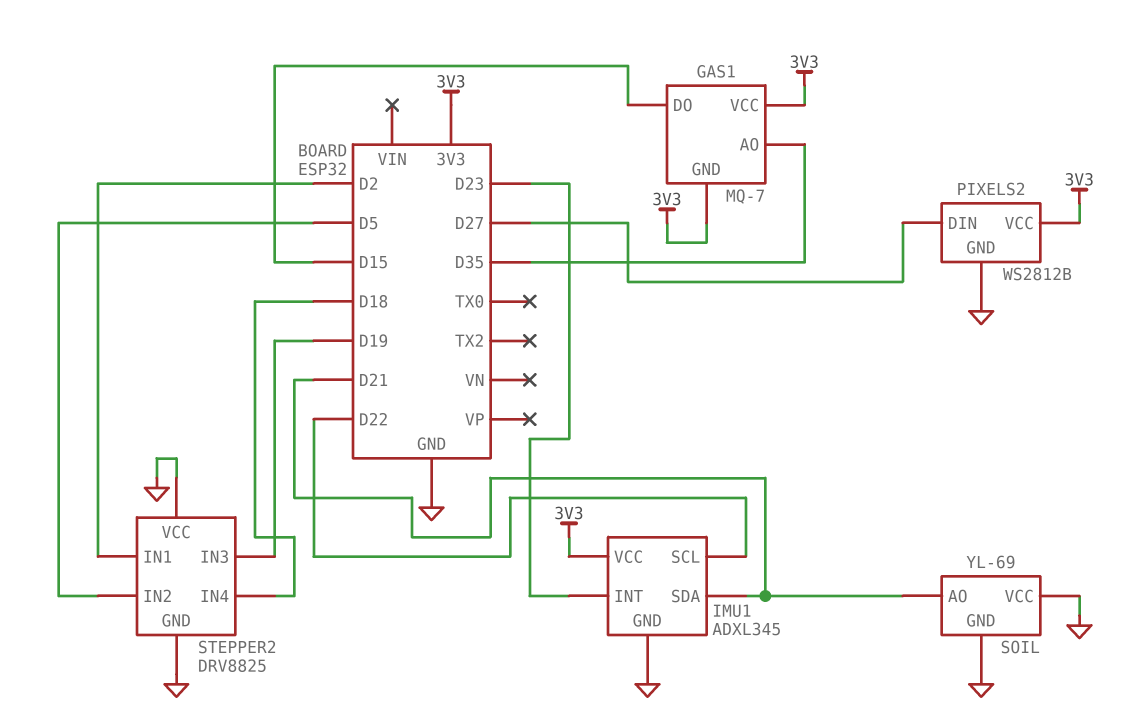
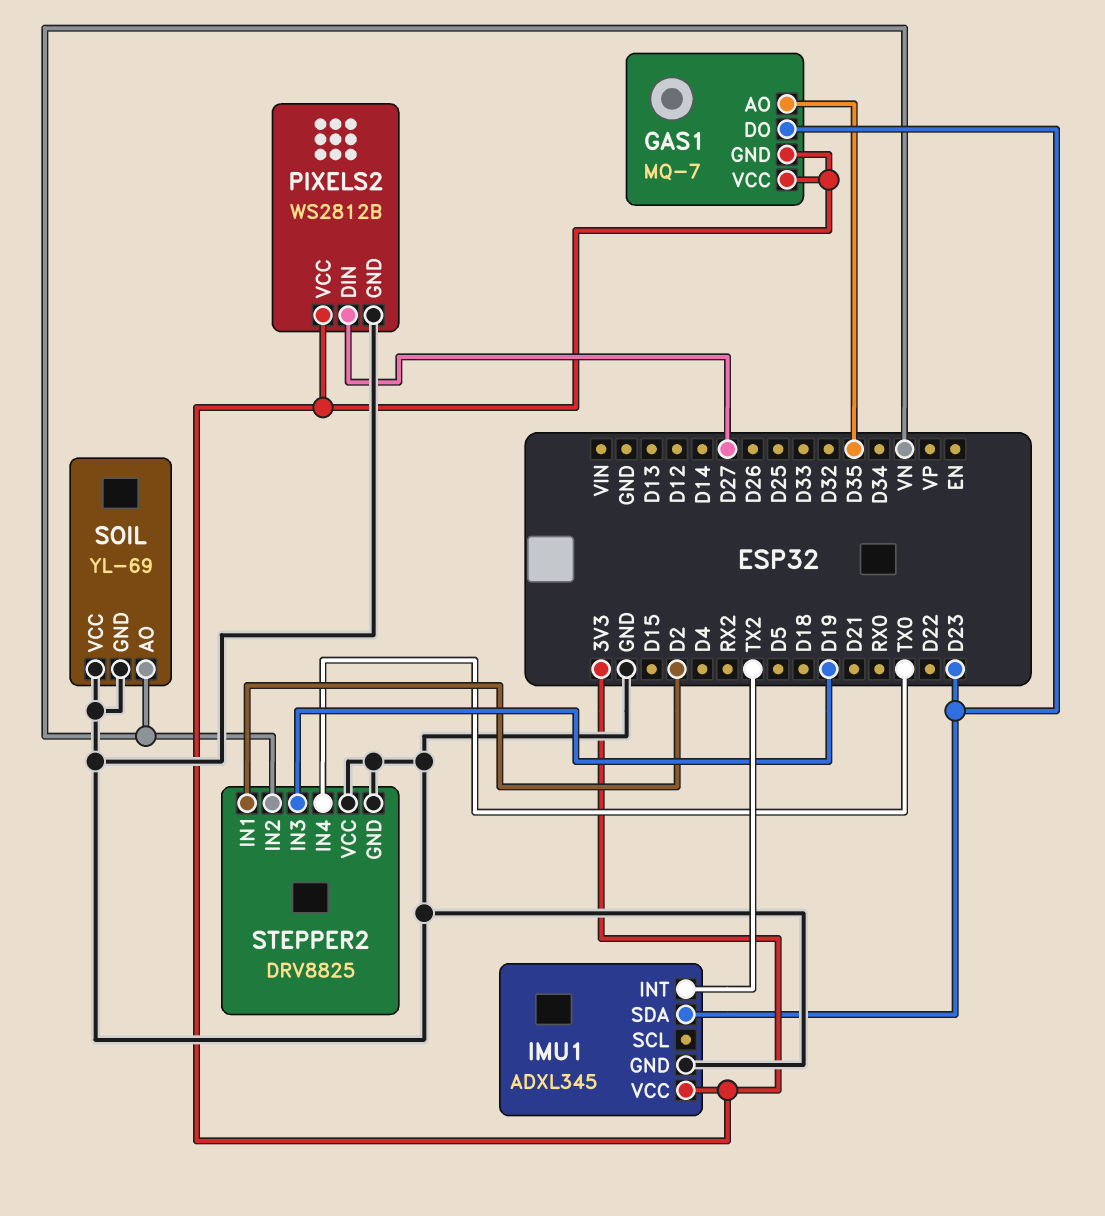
GAS1 pin DO: D15 -> D23
IMU1 pin INT: D23 -> TX2
IMU1 pin SCL: D22 -> none
IMU1 pin SDA: D21 -> D23
SOIL pin AO: D21 -> VN
STEPPER2 pin IN2: D5 -> VN
STEPPER2 pin IN4: D18 -> TX0

